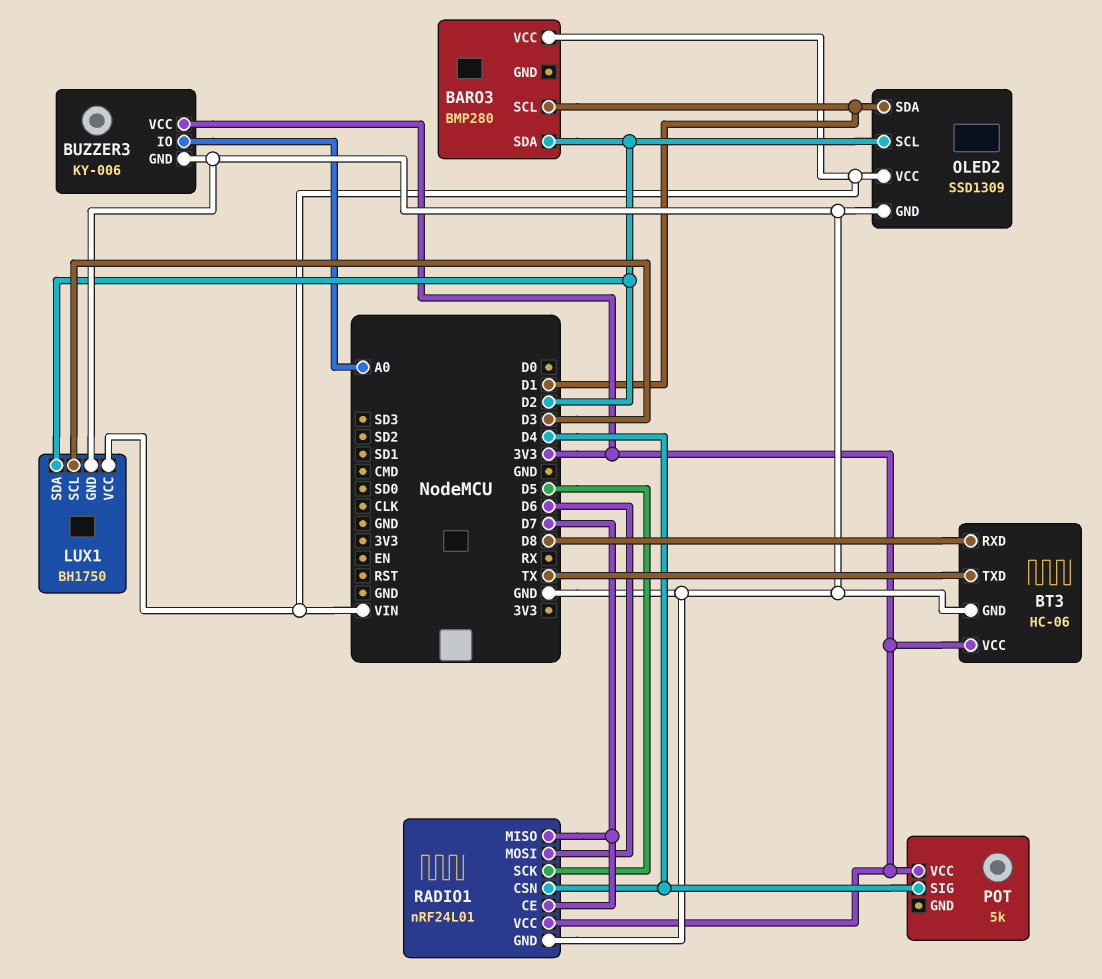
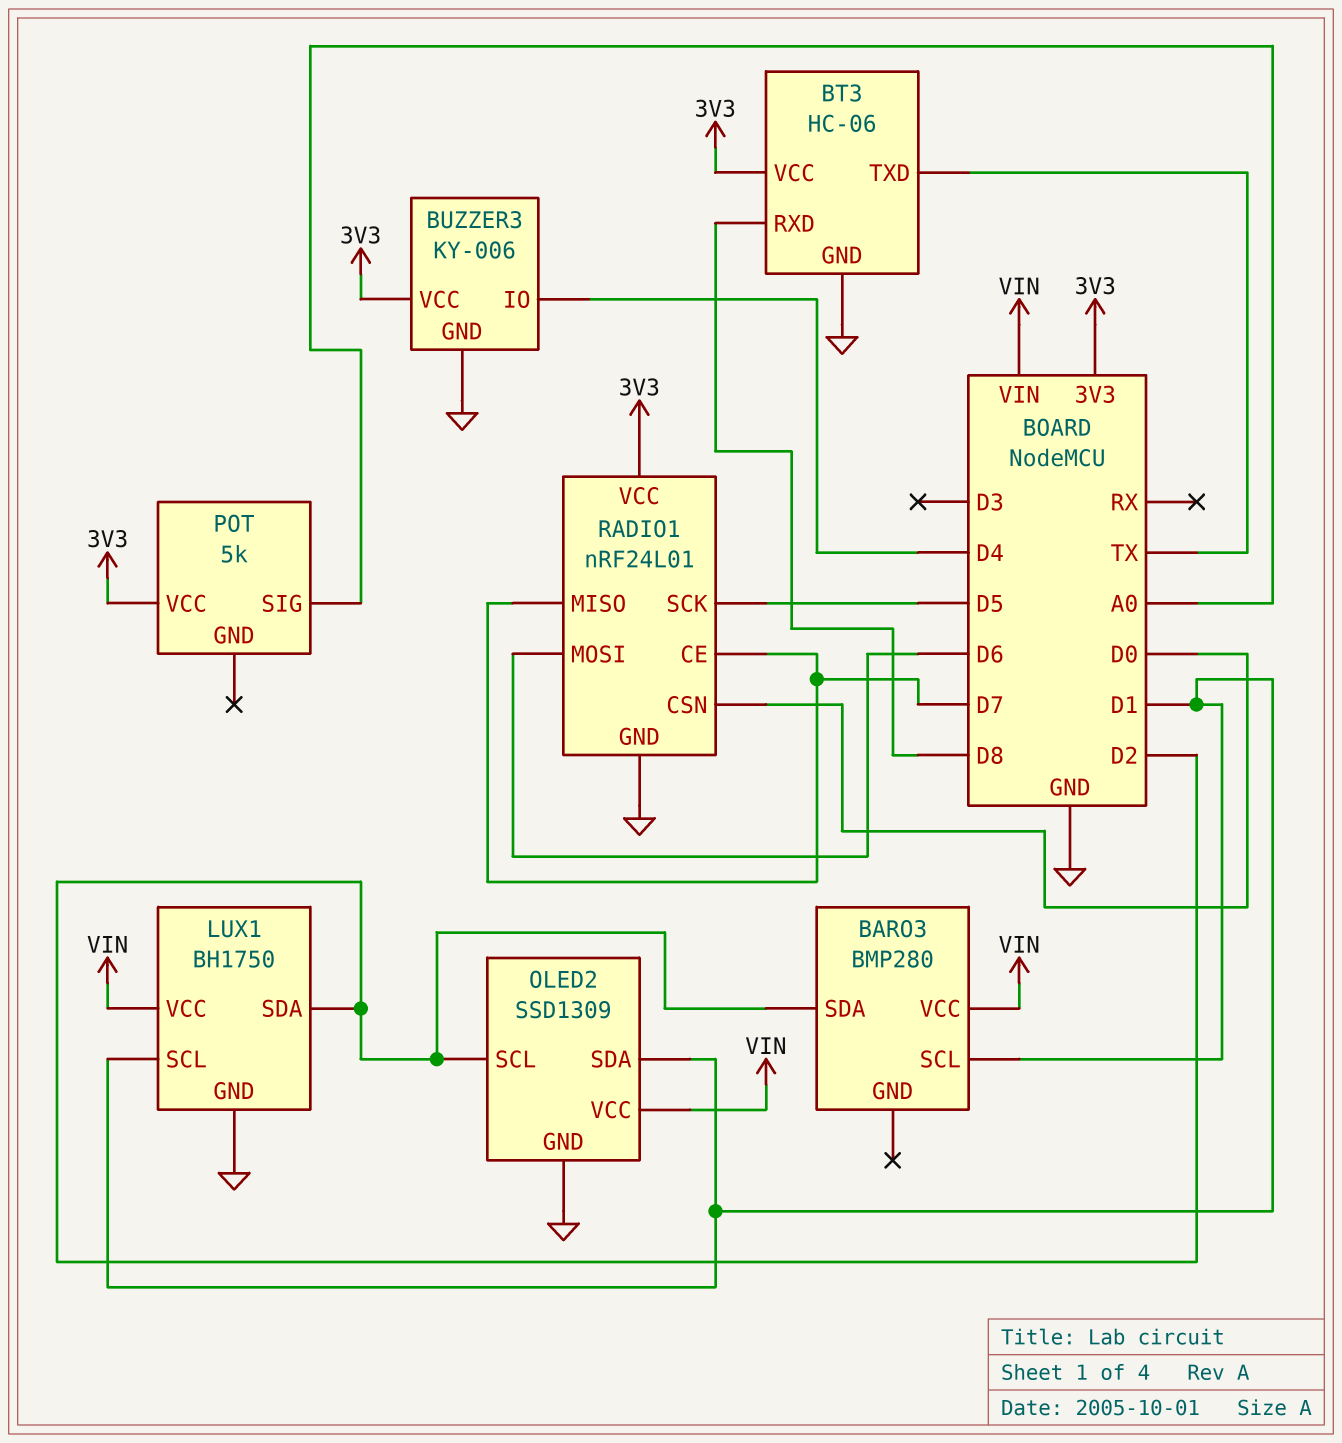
BUZZER3 pin IO: A0 -> D4
LUX1 pin SCL: D3 -> D1
POT pin SIG: D4 -> A0
RADIO1 pin CSN: D4 -> D0

